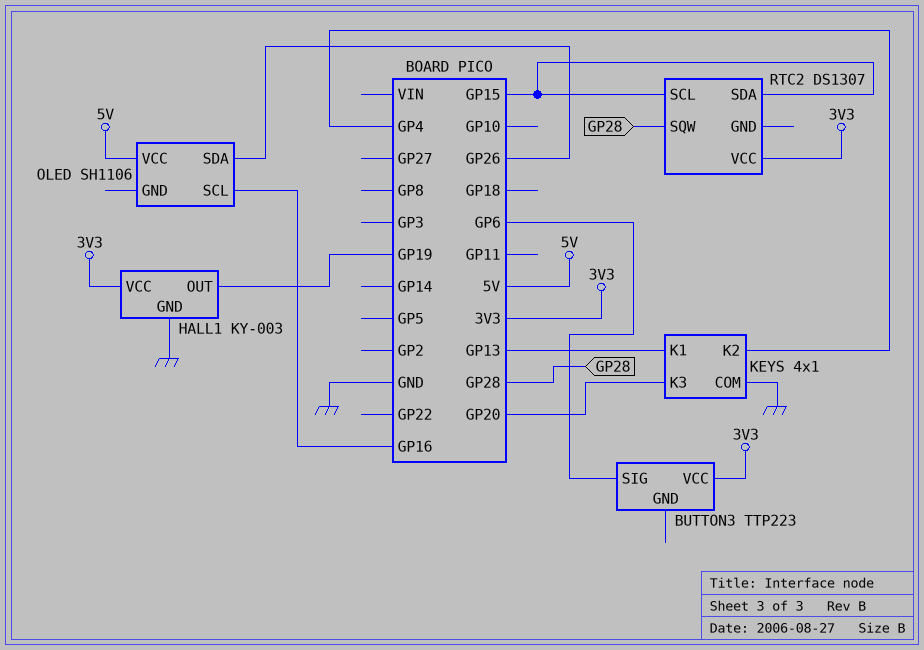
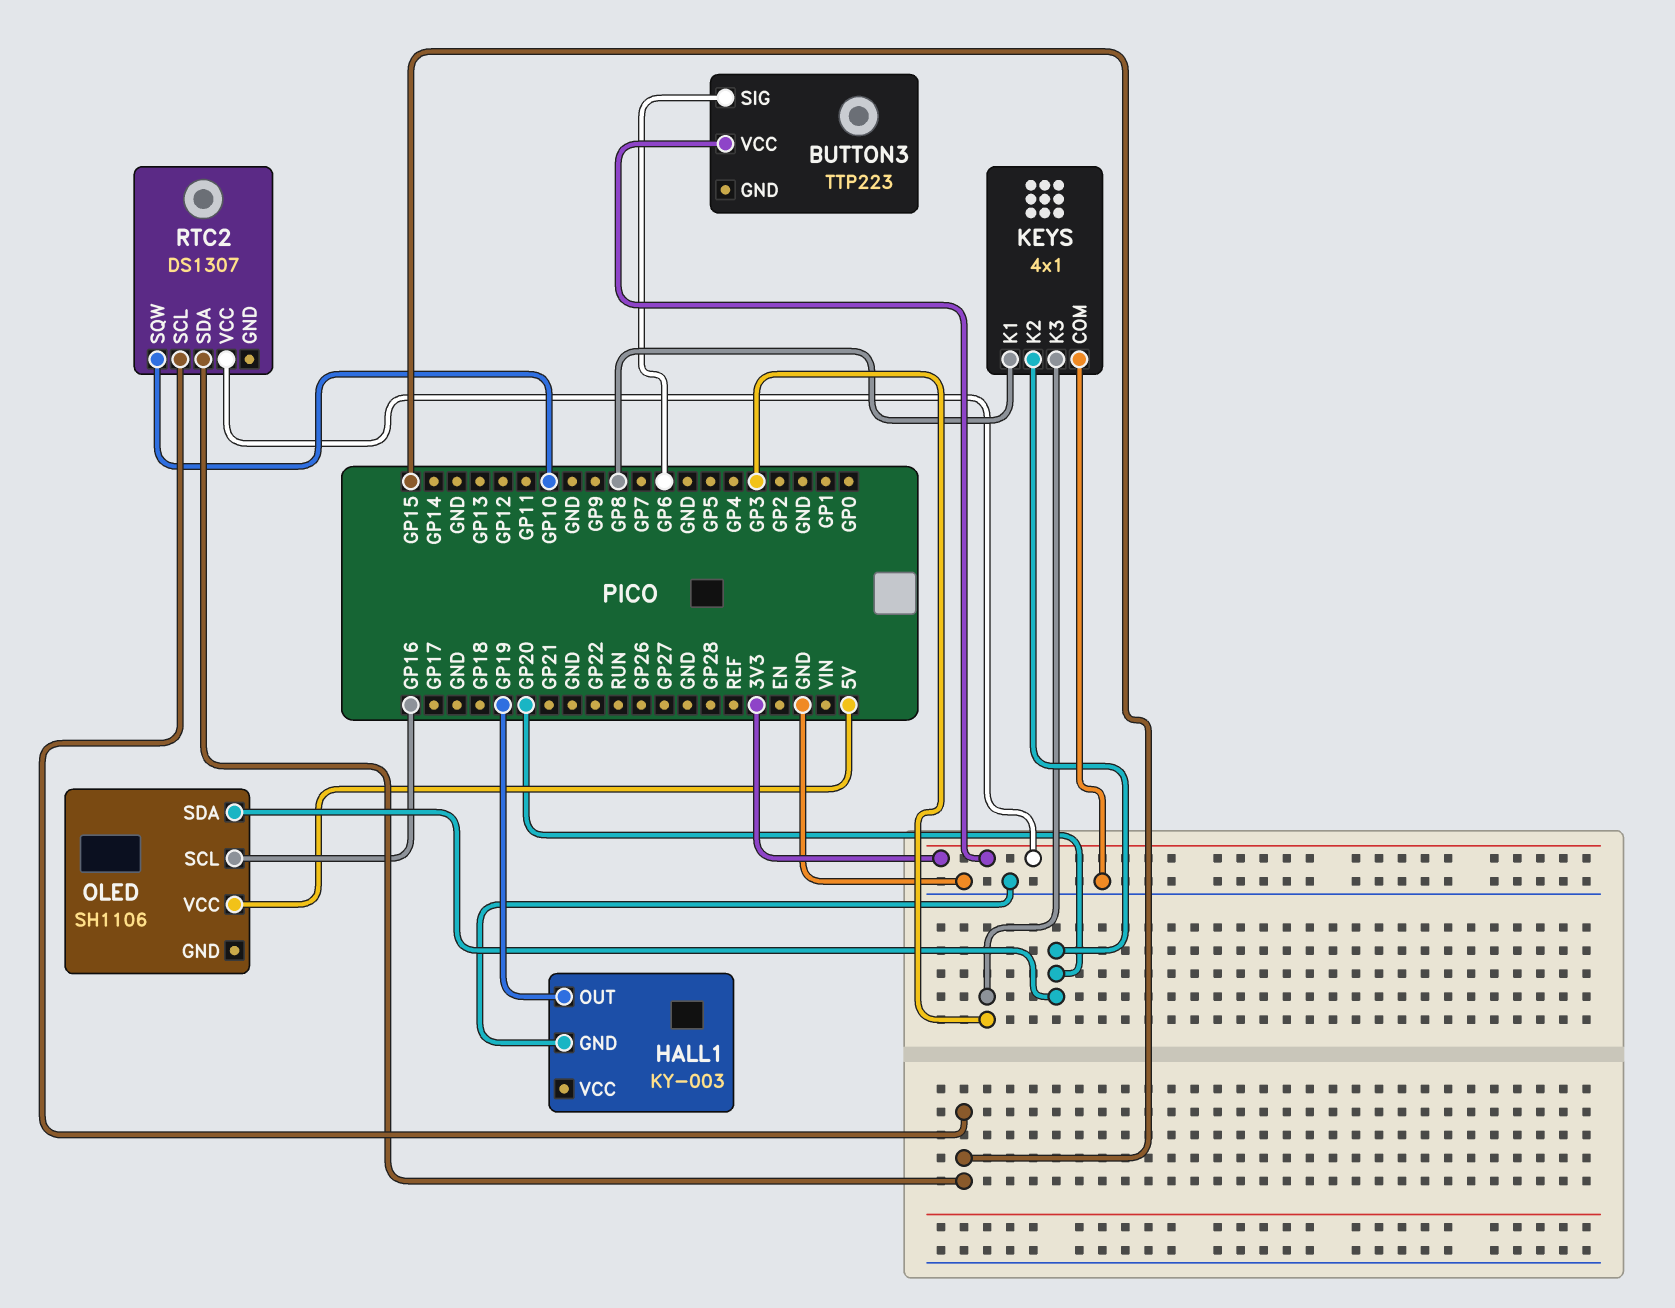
HALL1 pin VCC: 3V3 -> none
KEYS pin K1: GP13 -> GP8
KEYS pin K2: GP4 -> GP20
KEYS pin K3: GP20 -> GP3
OLED pin SDA: GP26 -> GP20
RTC2 pin SQW: GP28 -> GP10

